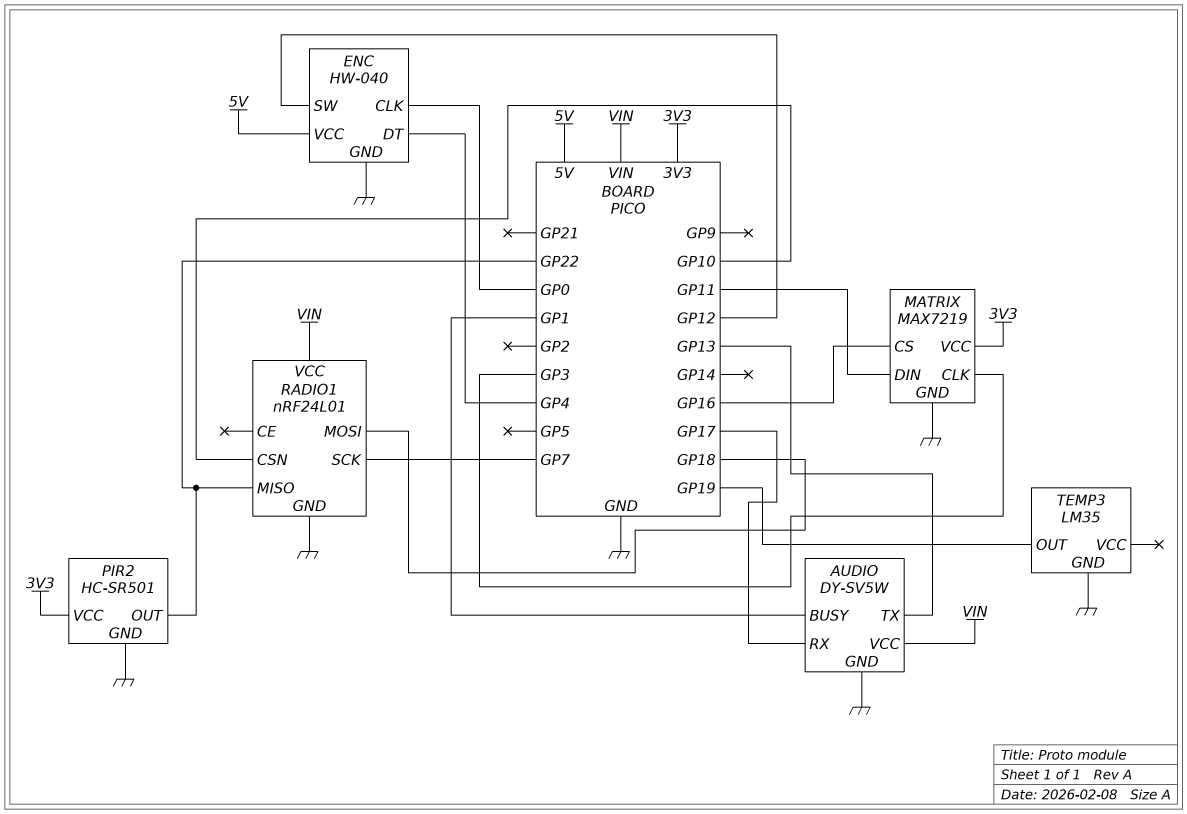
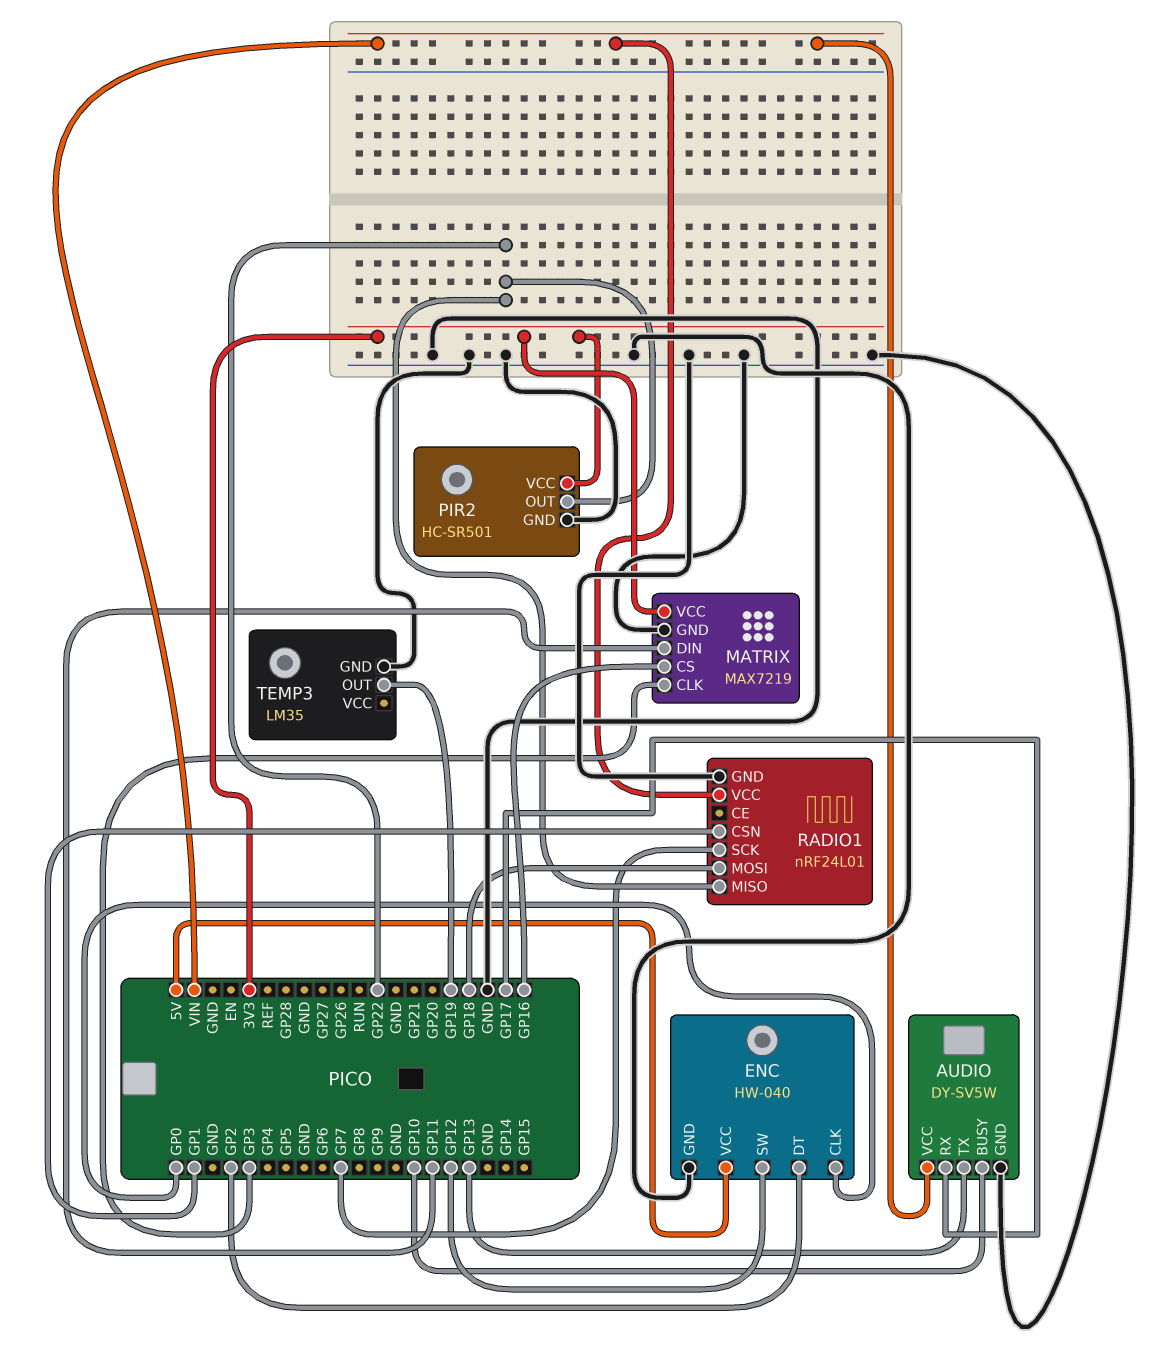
AUDIO pin BUSY: GP1 -> GP10
ENC pin DT: GP4 -> GP2
RADIO1 pin CSN: GP10 -> GP1

